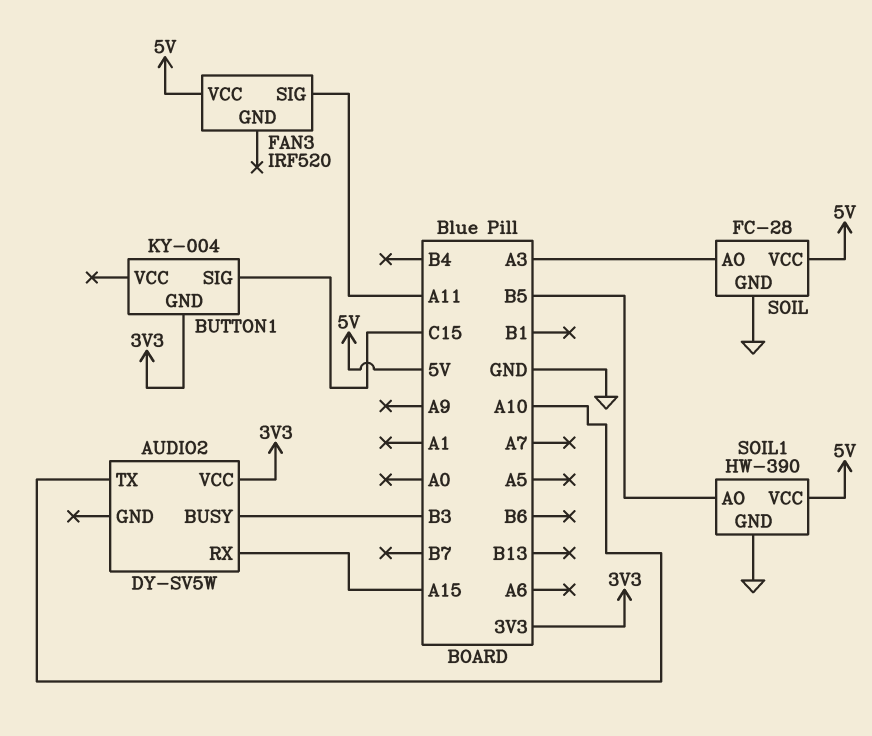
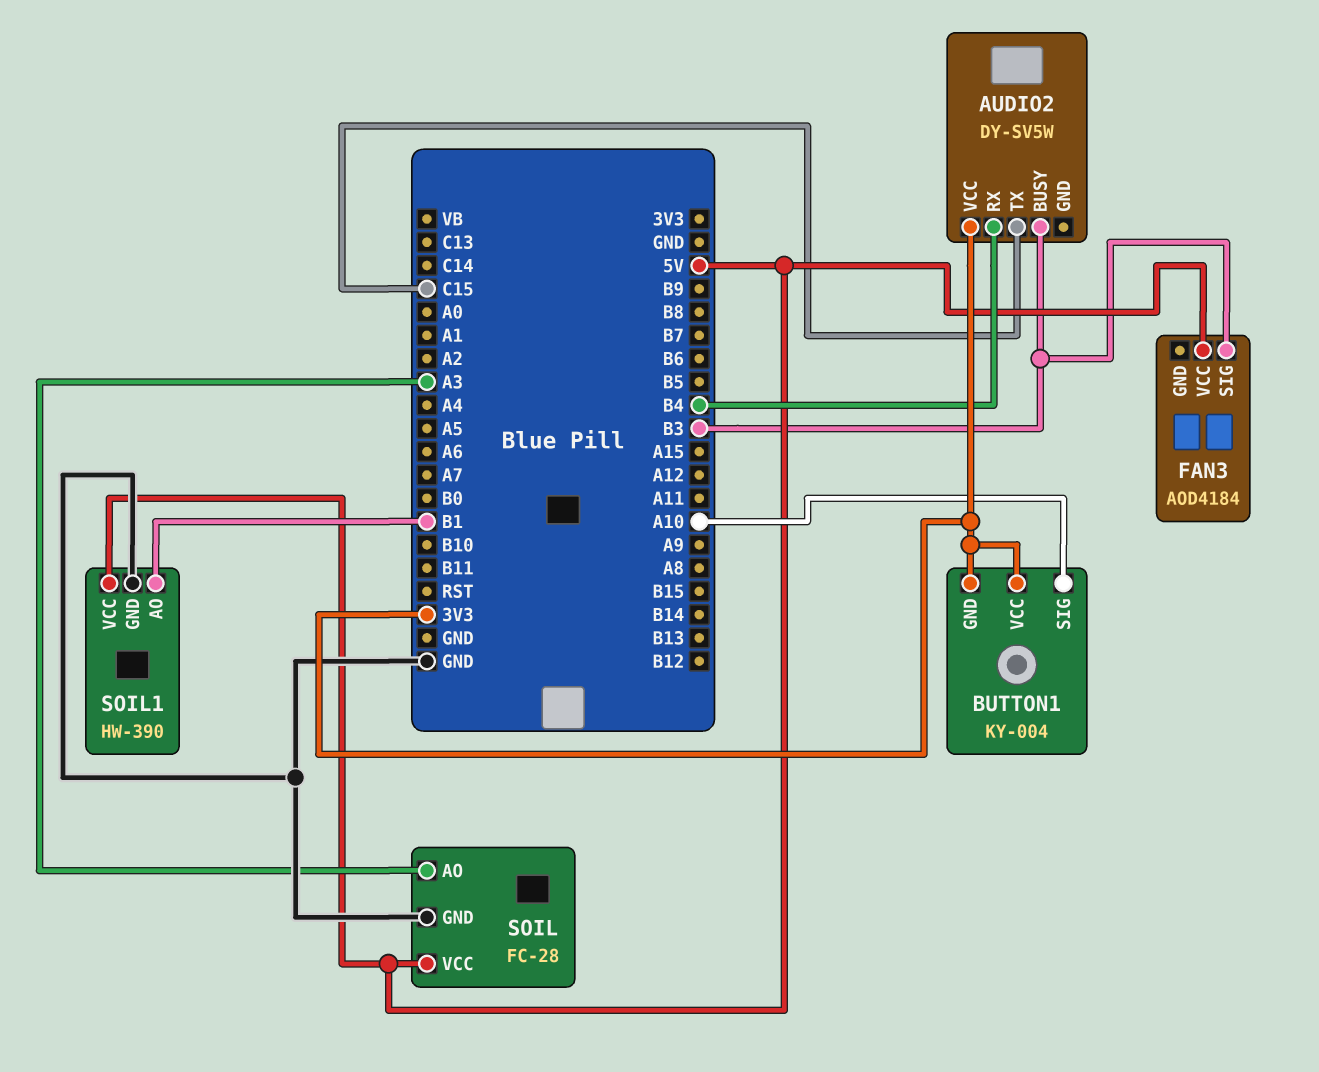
AUDIO2 pin RX: A15 -> B4
AUDIO2 pin TX: A10 -> C15
BUTTON1 pin SIG: C15 -> A10
BUTTON1 pin VCC: none -> 3V3
FAN3: IRF520 -> AOD4184
FAN3 pin SIG: A11 -> B3
SOIL1 pin AO: B5 -> B1

